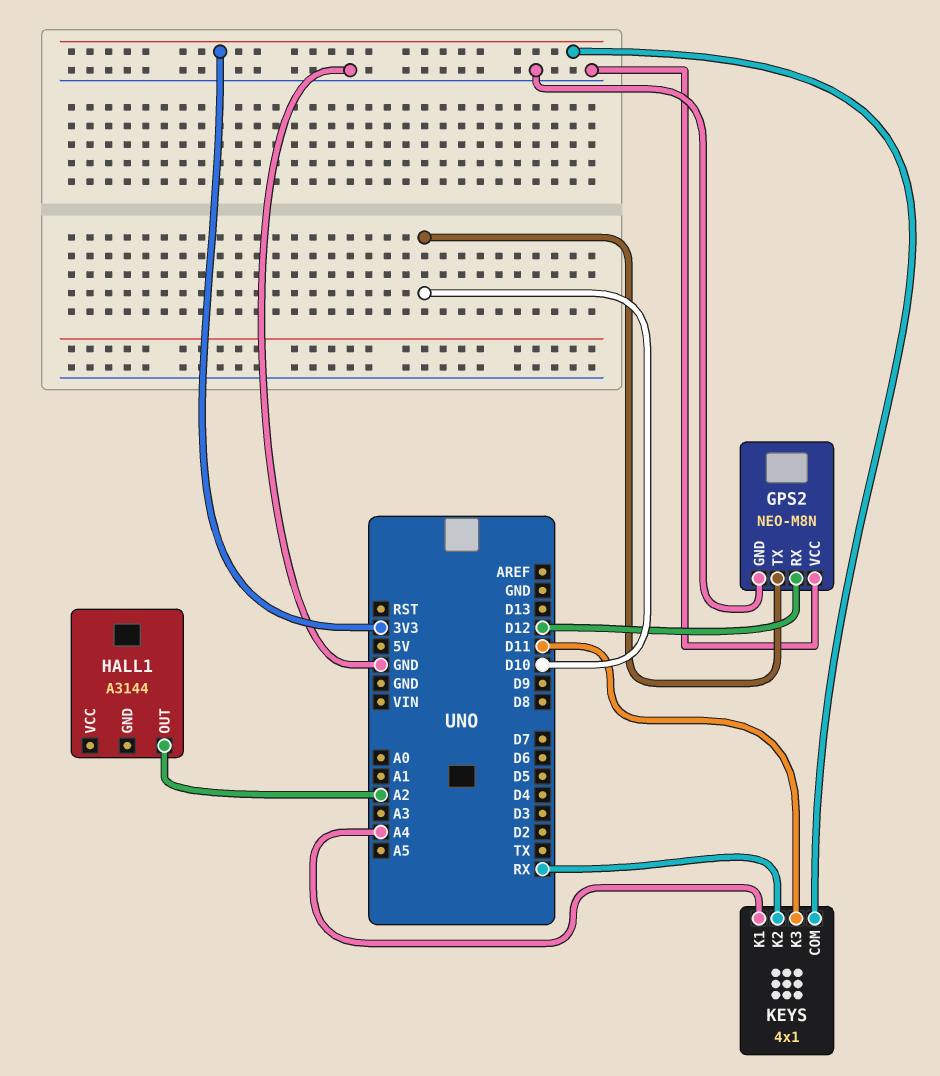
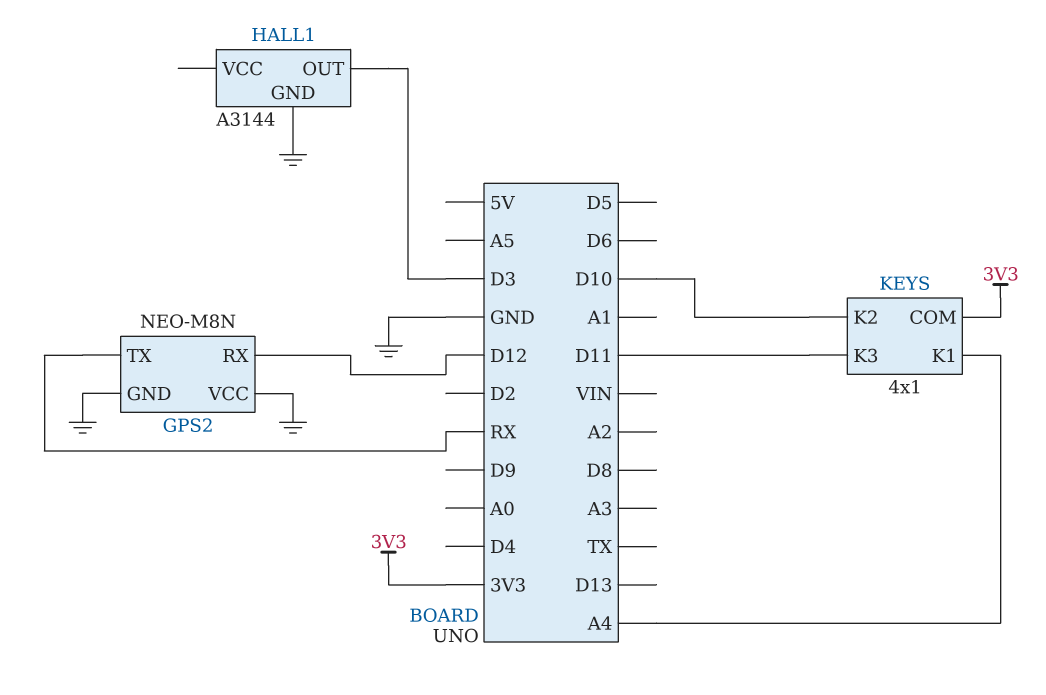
GPS2 pin TX: D10 -> RX
HALL1 pin GND: none -> GND
HALL1 pin OUT: A2 -> D3
KEYS pin K2: RX -> D10

